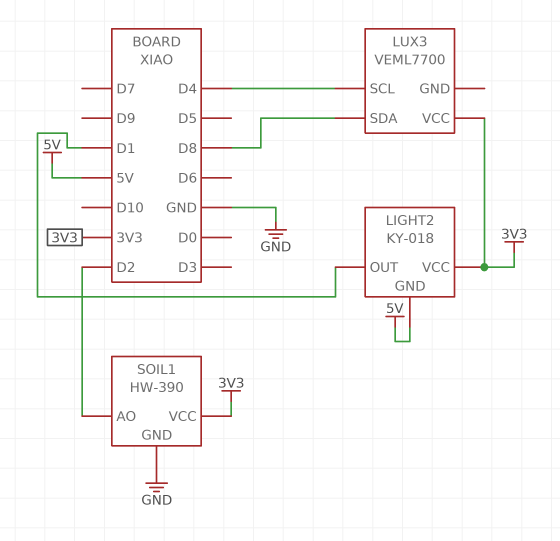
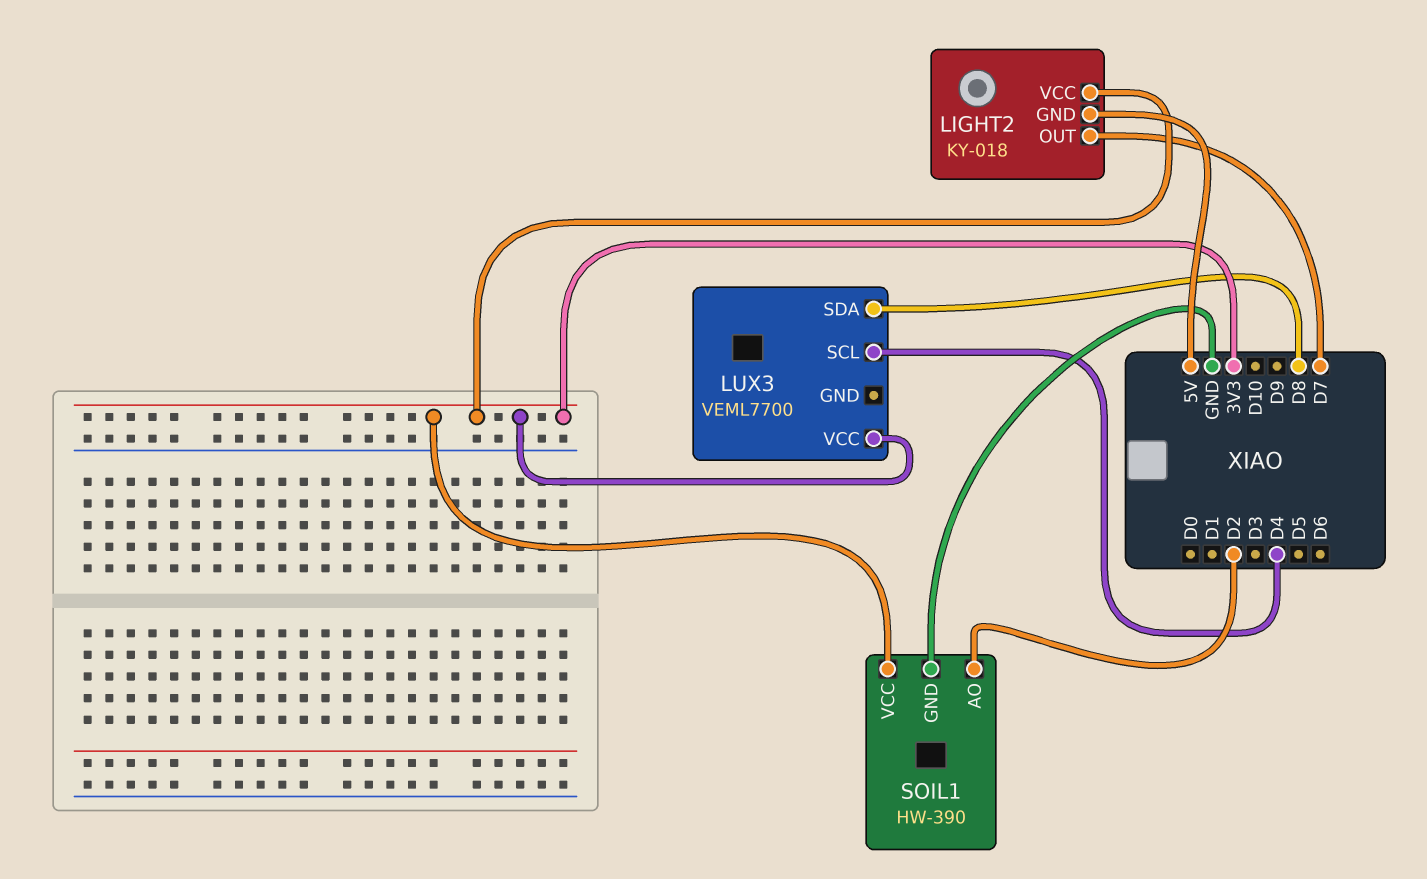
LIGHT2 pin OUT: D1 -> D7

